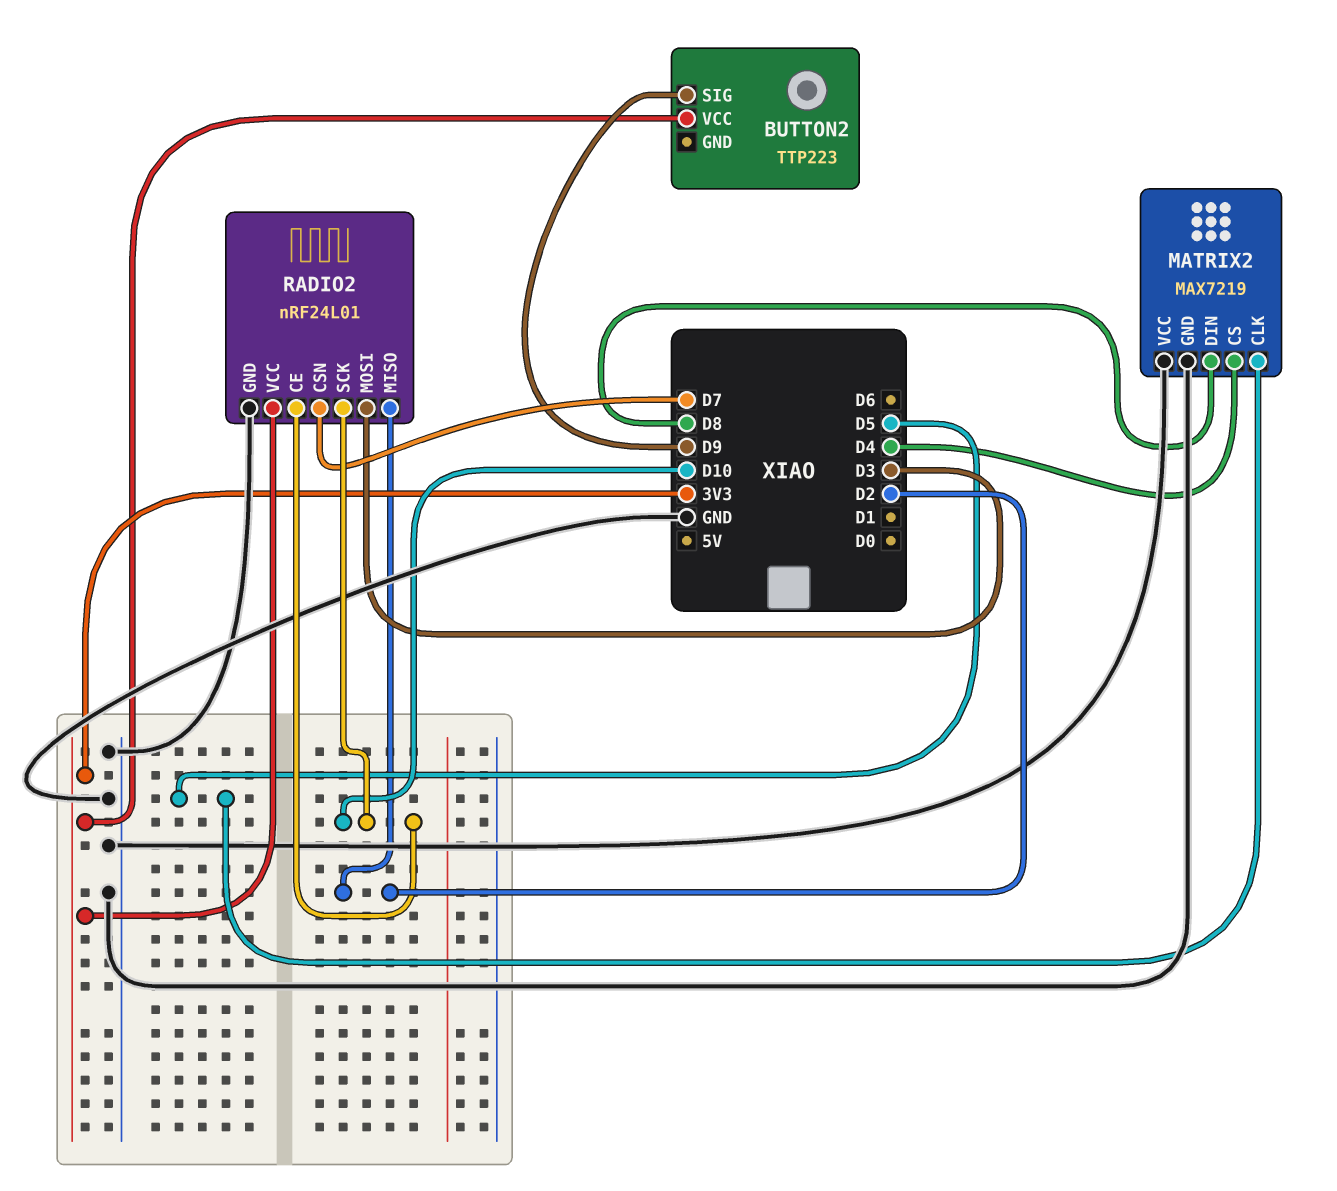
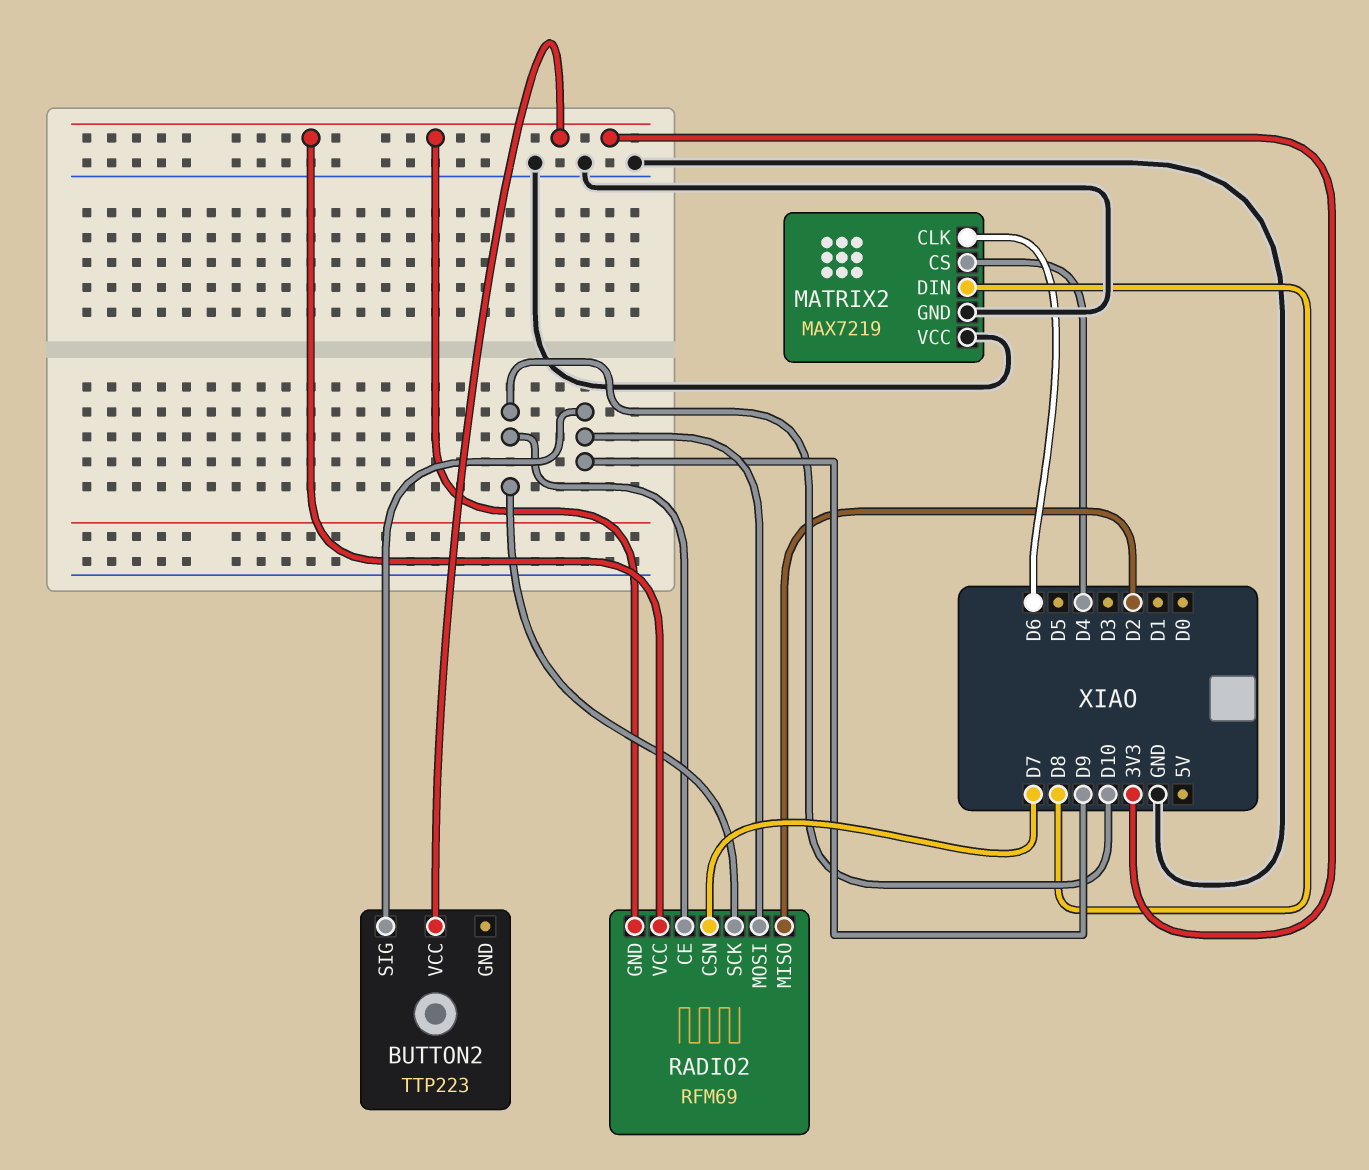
MATRIX2 pin CLK: D5 -> D6
RADIO2: nRF24L01 -> RFM69
RADIO2 pin GND: GND -> 3V3
RADIO2 pin MOSI: D3 -> D9

